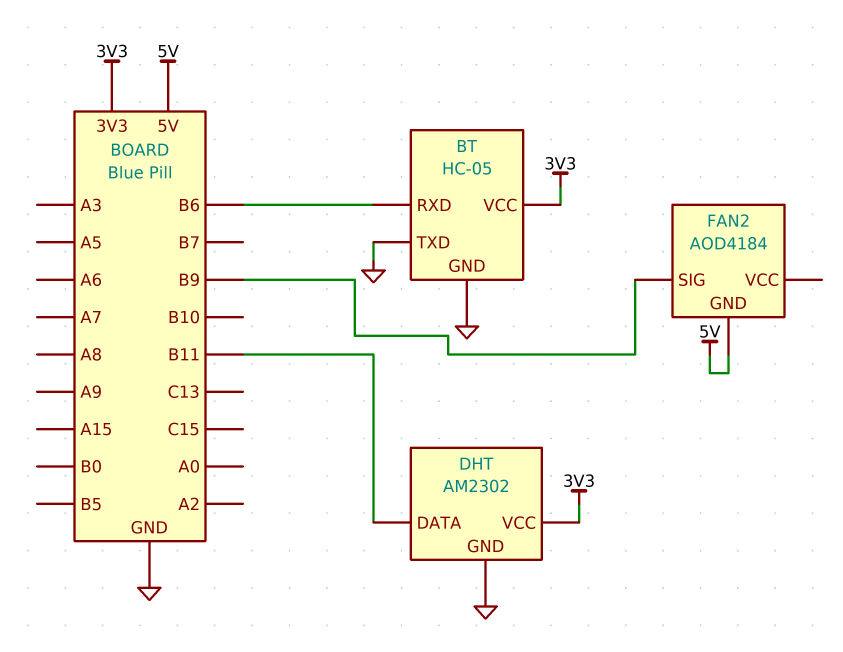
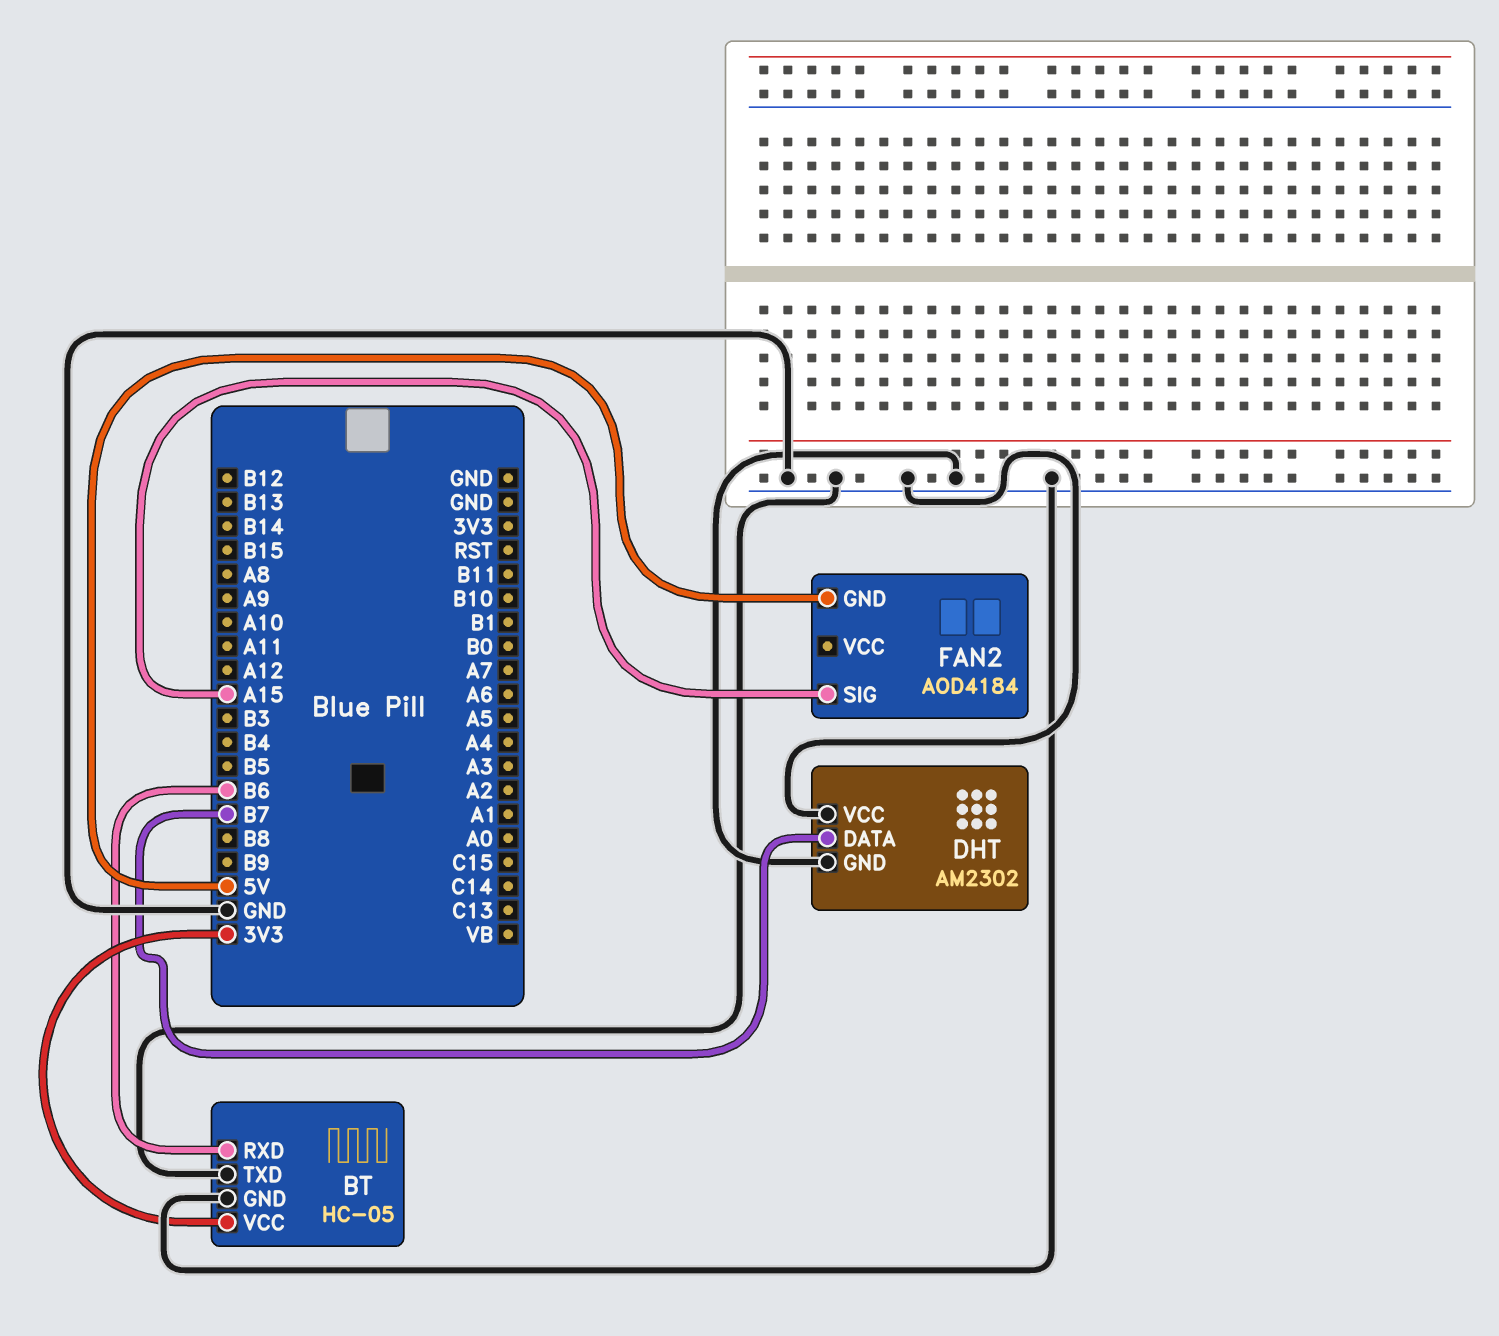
DHT pin DATA: B11 -> B7
DHT pin VCC: 3V3 -> GND
FAN2 pin SIG: B9 -> A15

